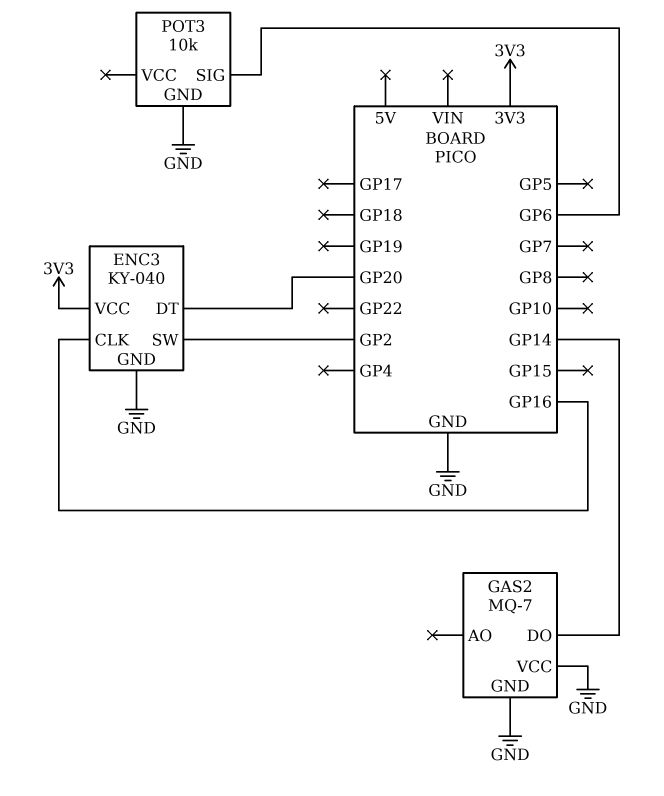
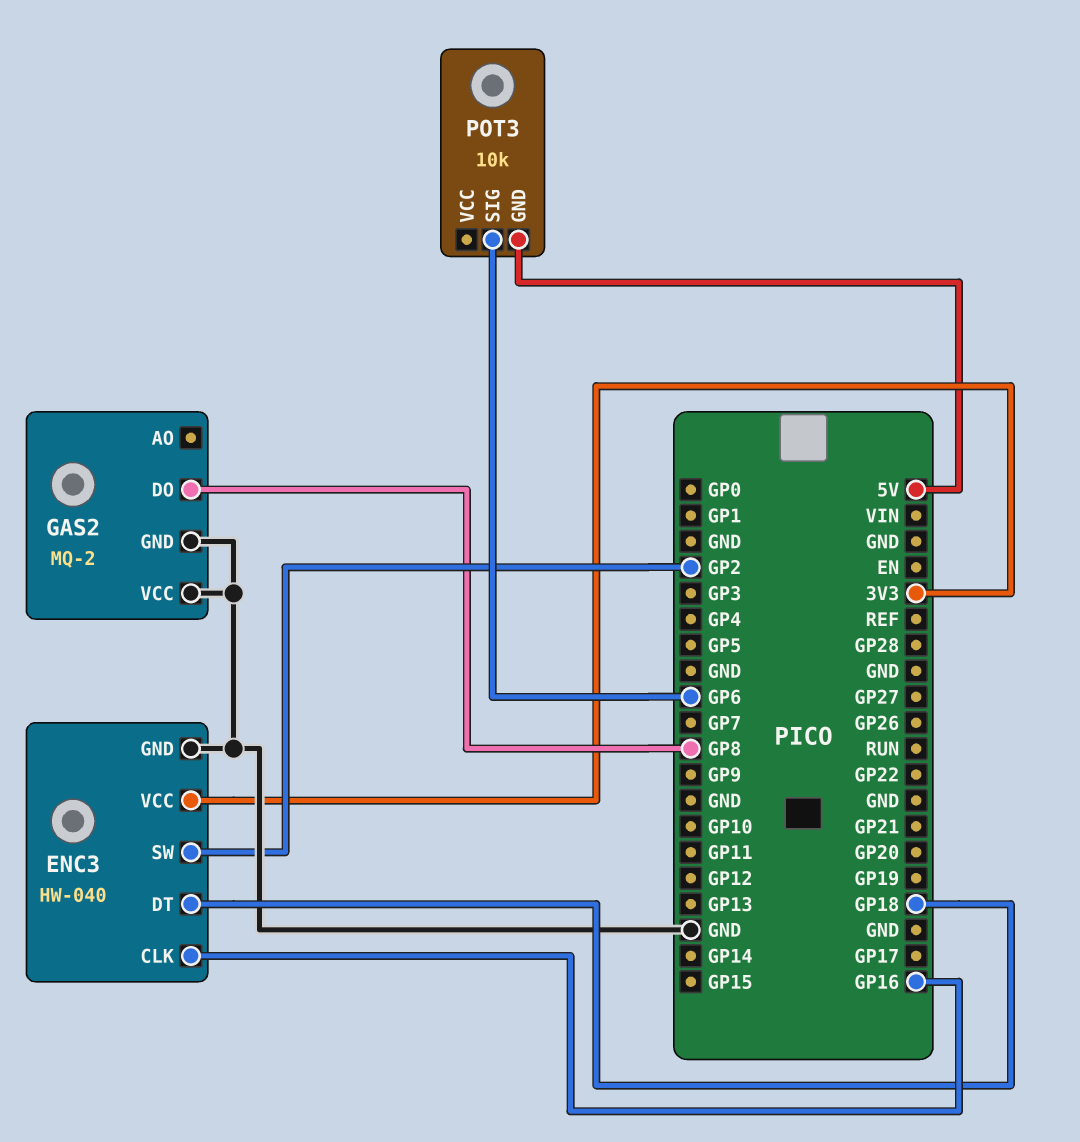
ENC3: KY-040 -> HW-040
ENC3 pin DT: GP20 -> GP18
GAS2: MQ-7 -> MQ-2
GAS2 pin DO: GP14 -> GP8
POT3 pin GND: GND -> 5V

